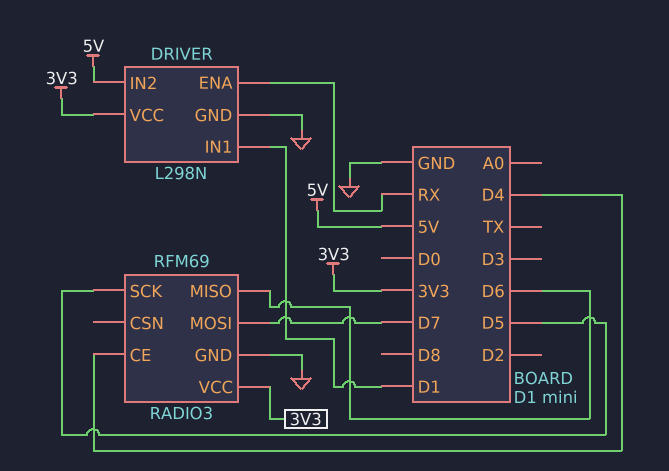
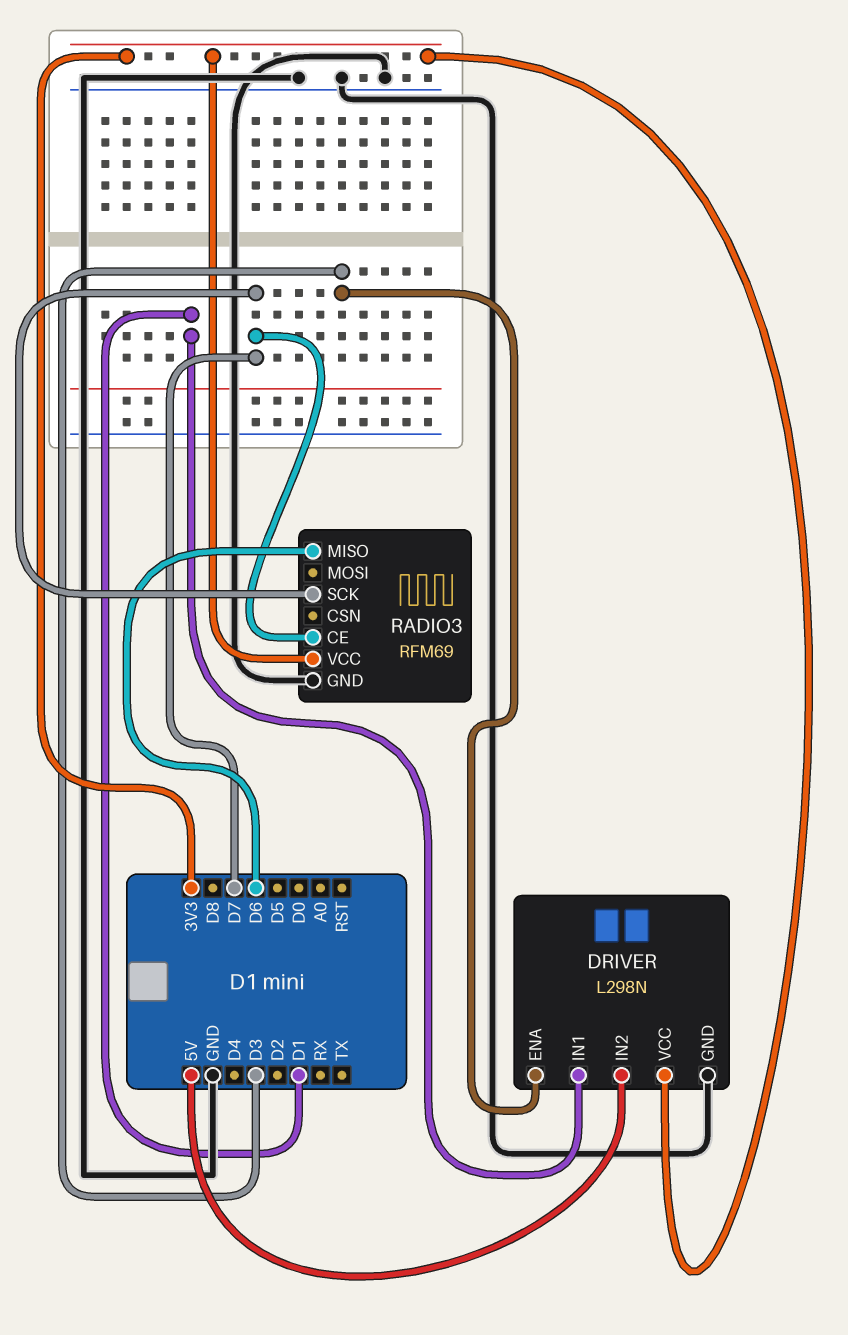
DRIVER pin ENA: RX -> D3
RADIO3 pin CE: D4 -> D7
RADIO3 pin MOSI: D7 -> none
RADIO3 pin SCK: D5 -> D7

